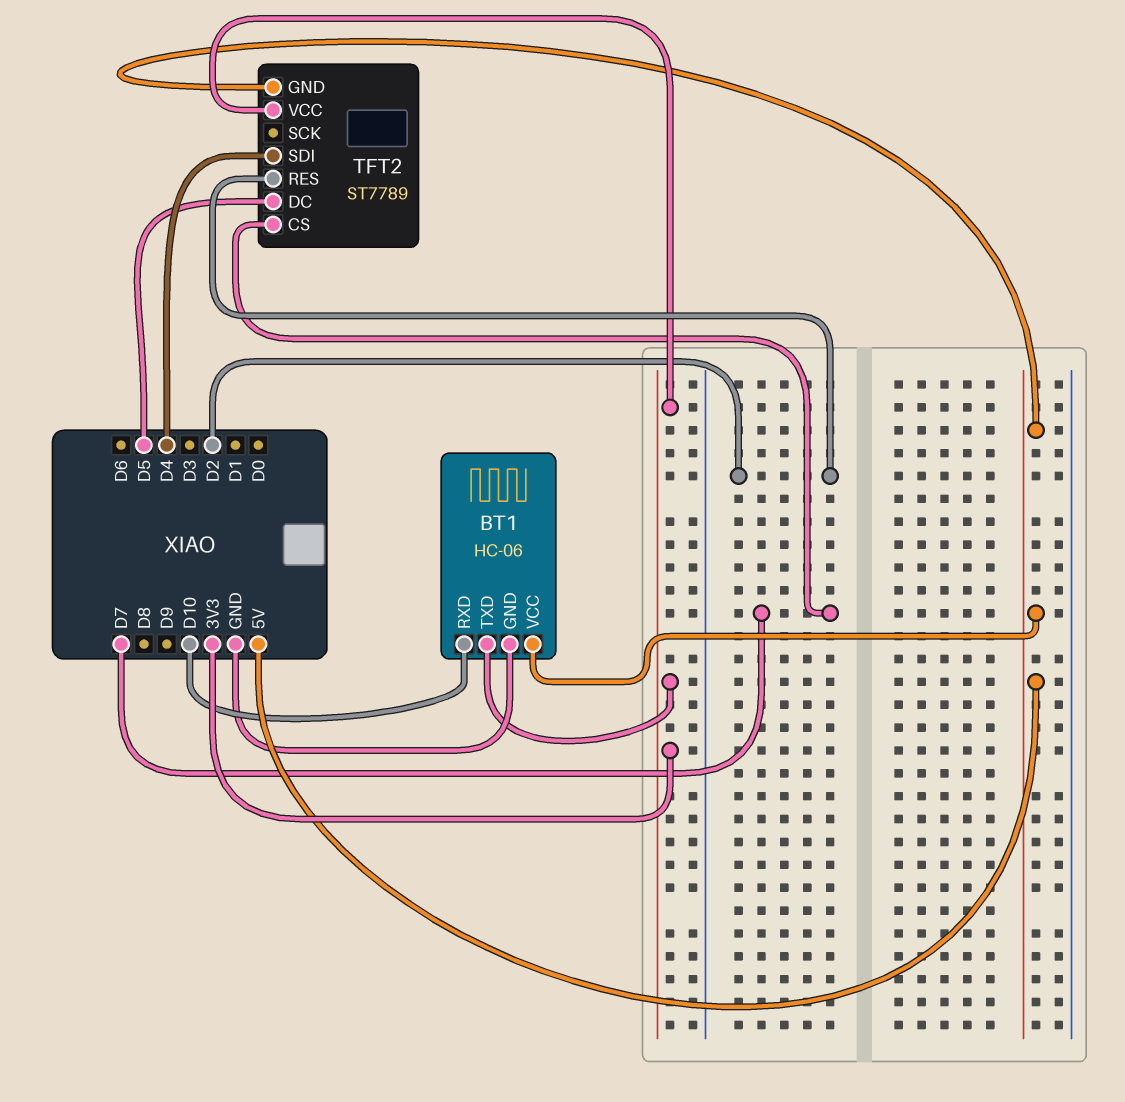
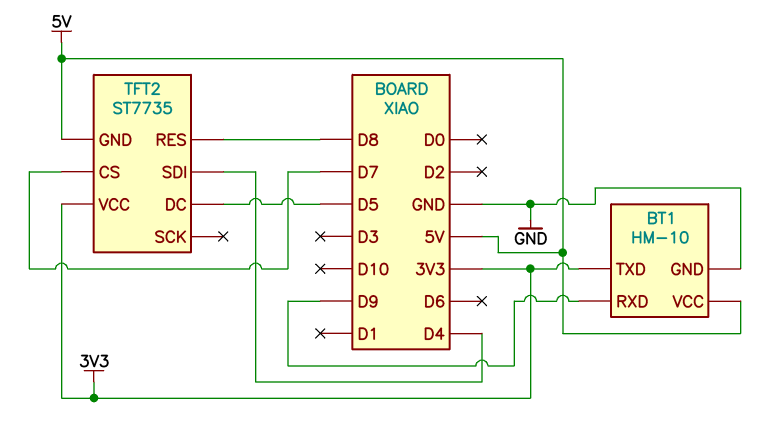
BT1: HC-06 -> HM-10
BT1 pin RXD: D10 -> D9
TFT2: ST7789 -> ST7735
TFT2 pin RES: D2 -> D8

